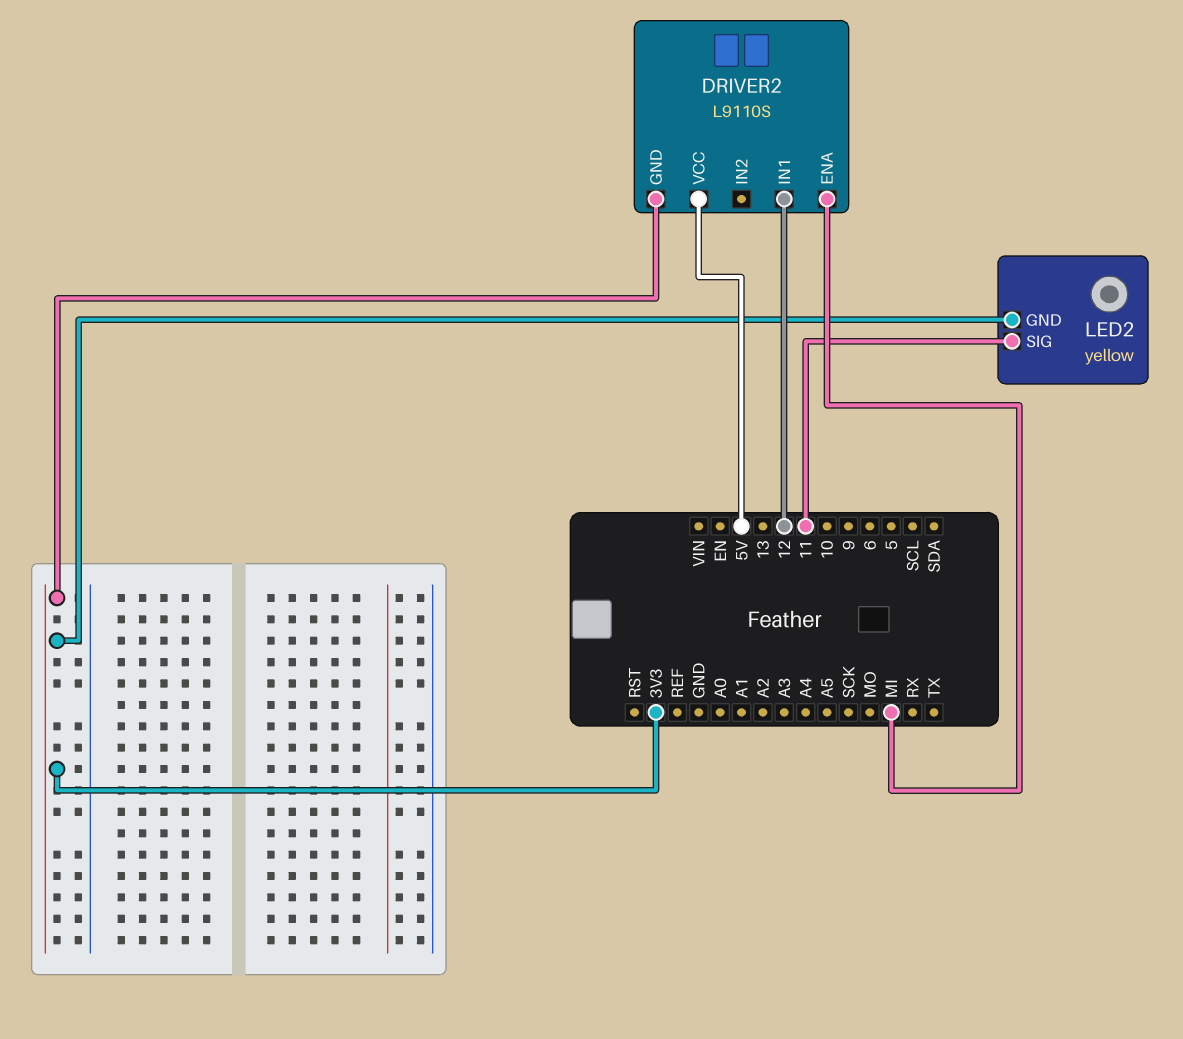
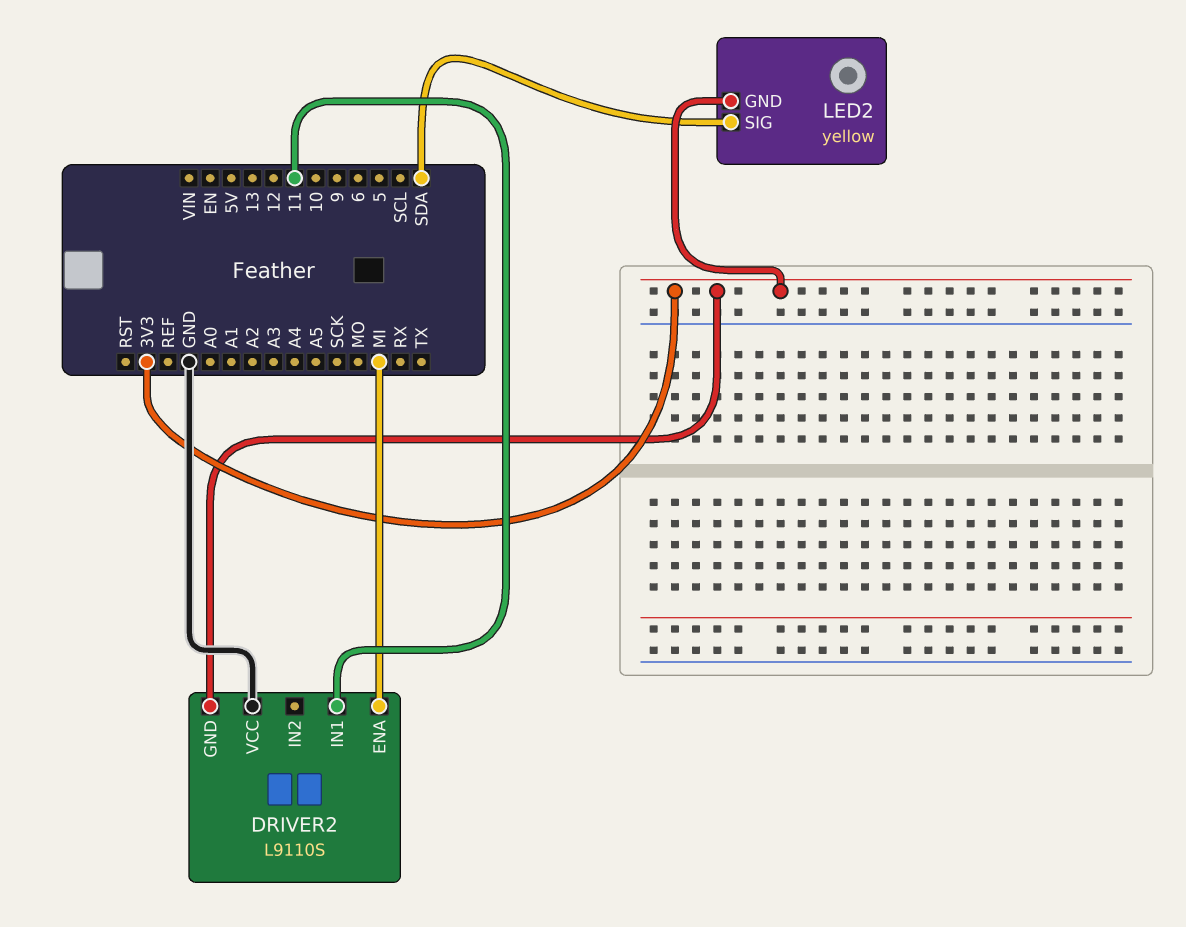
DRIVER2 pin IN1: 12 -> 11
DRIVER2 pin VCC: 5V -> GND
LED2 pin SIG: 11 -> SDA

